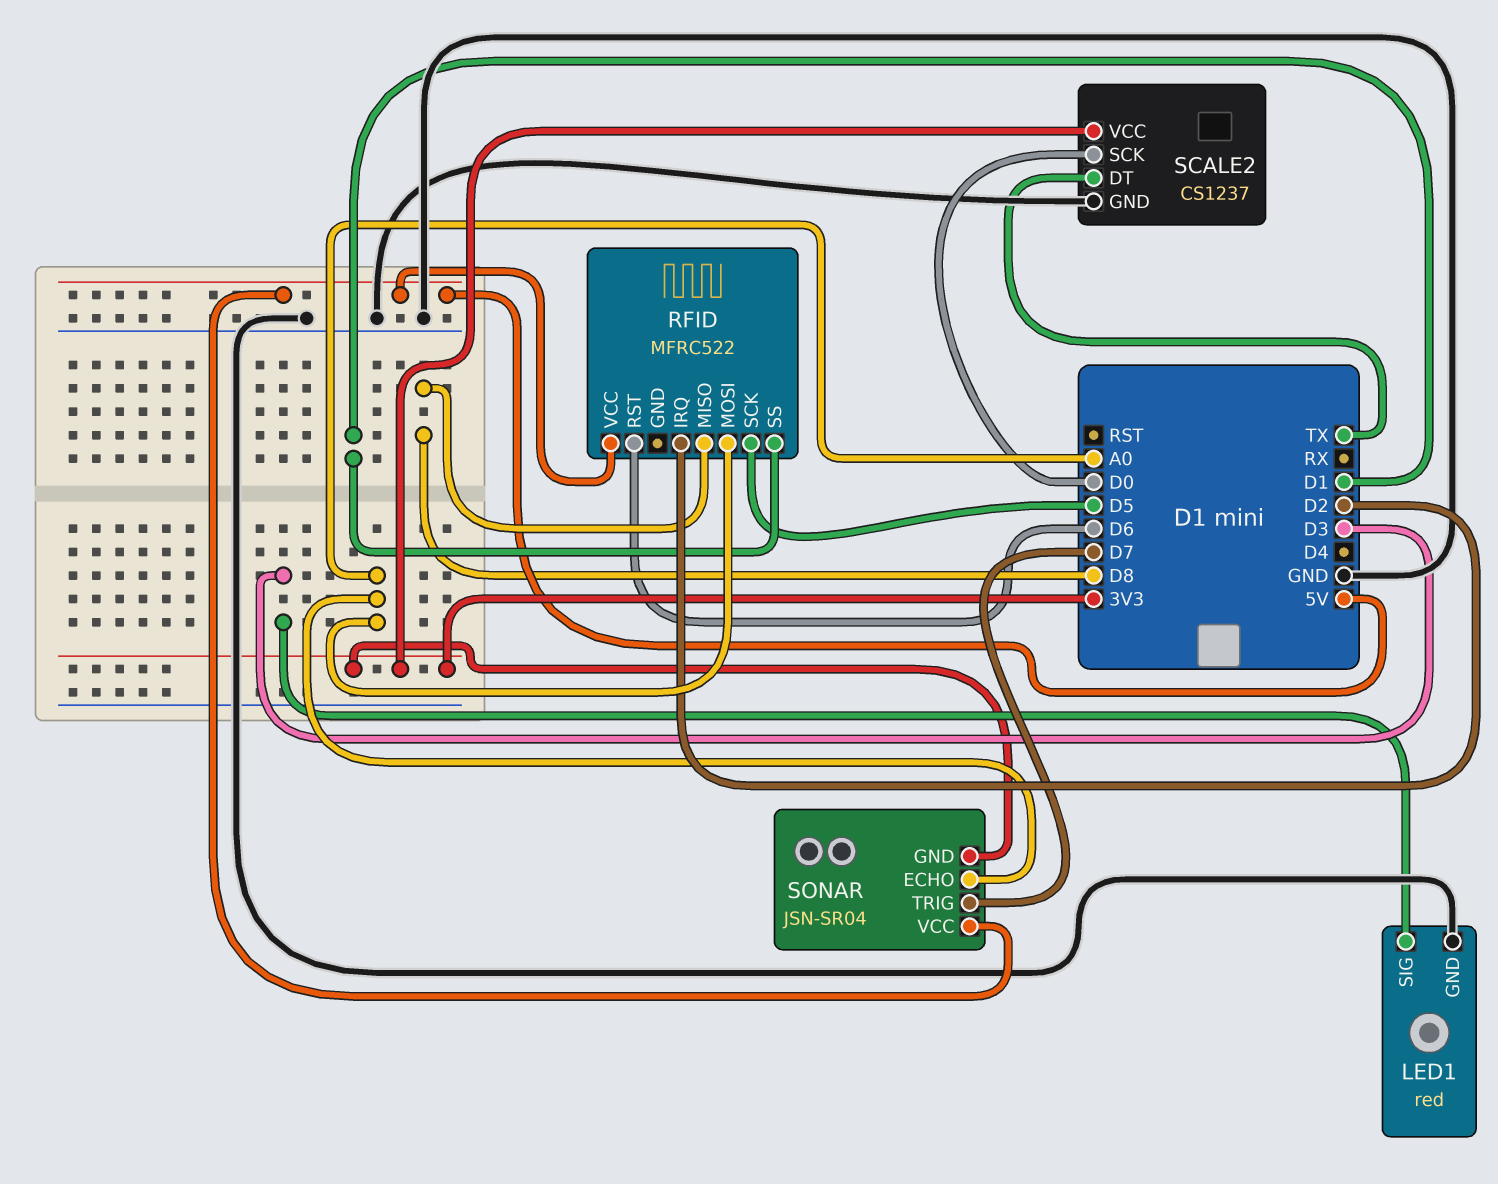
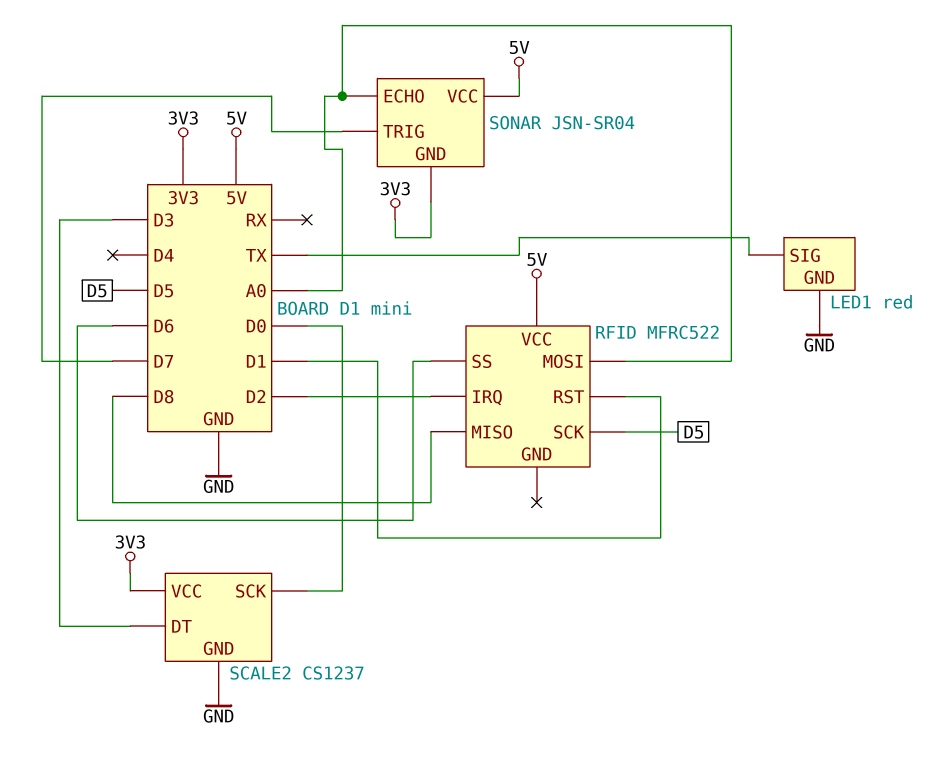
LED1 pin SIG: D3 -> TX
RFID pin RST: D6 -> D1
RFID pin SS: D1 -> D6
SCALE2 pin DT: TX -> D3

